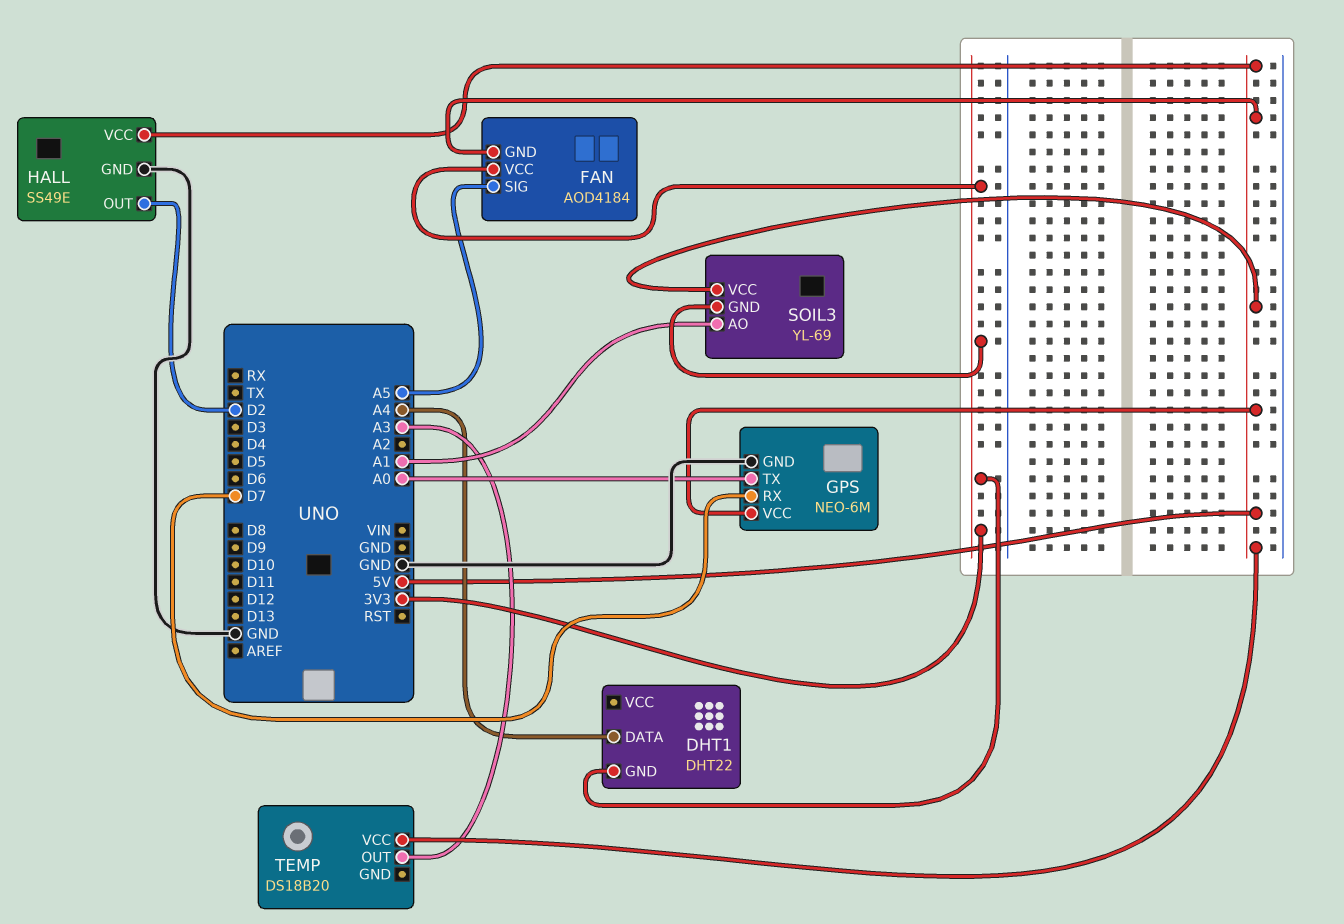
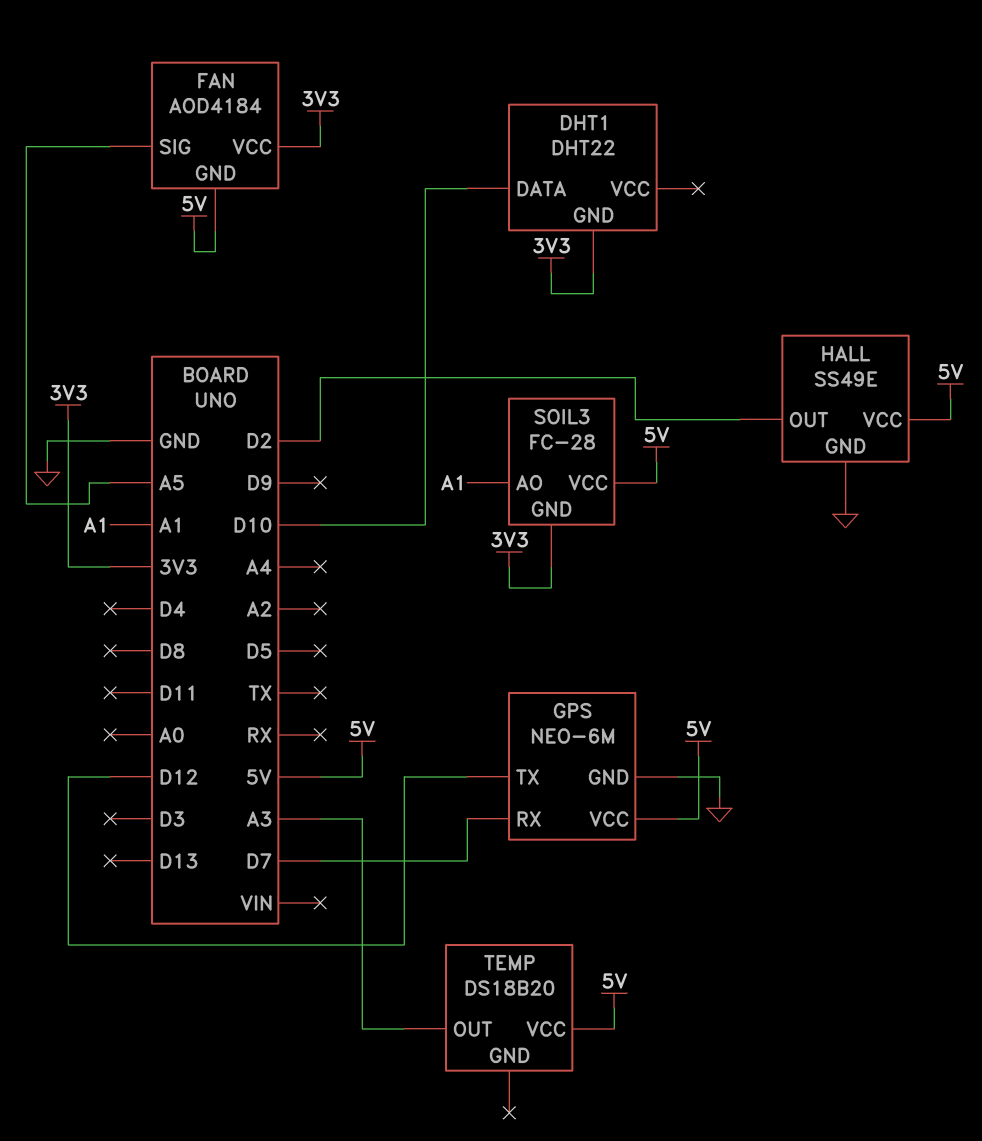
DHT1 pin DATA: A4 -> D10
GPS pin TX: A0 -> D12
SOIL3: YL-69 -> FC-28

